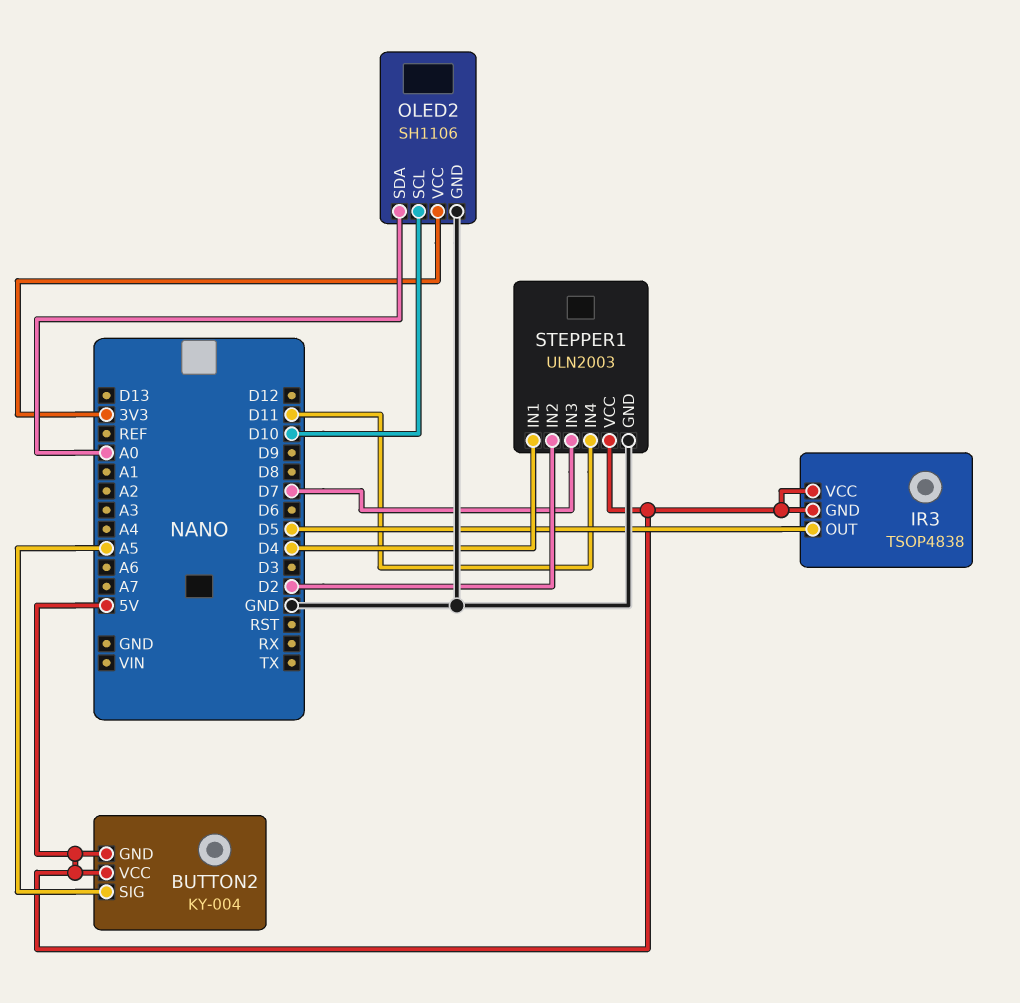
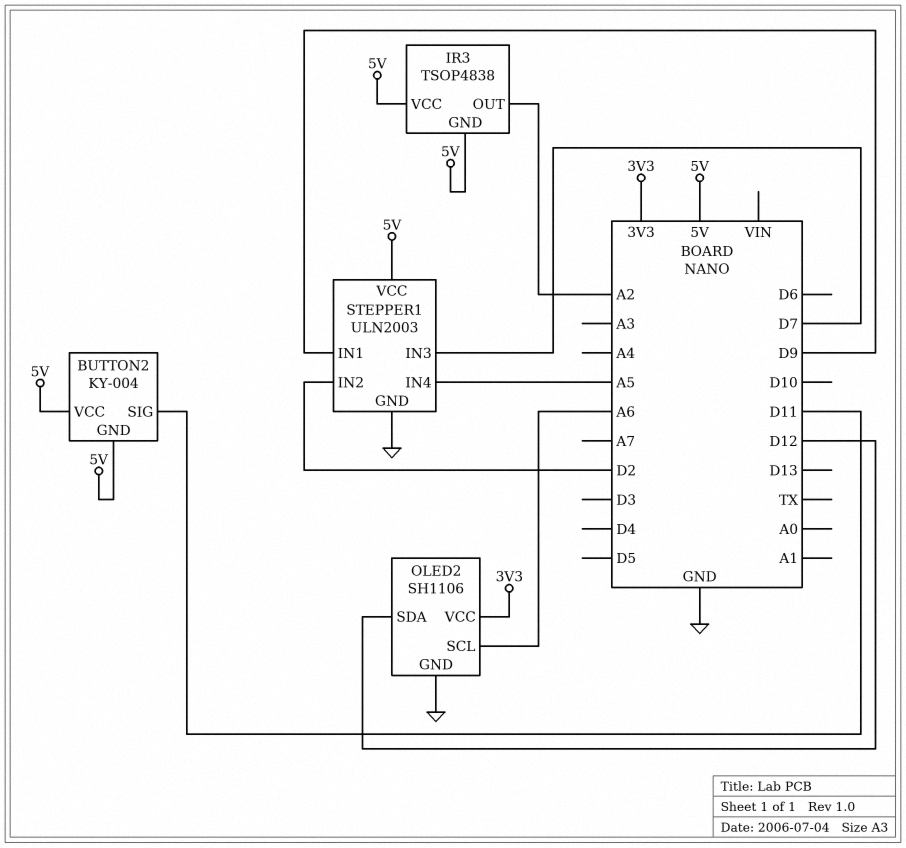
BUTTON2 pin SIG: A5 -> D11
IR3 pin OUT: D5 -> A2
OLED2 pin SCL: D10 -> A6
OLED2 pin SDA: A0 -> D12
STEPPER1 pin IN1: D4 -> D9
STEPPER1 pin IN4: D11 -> A5

